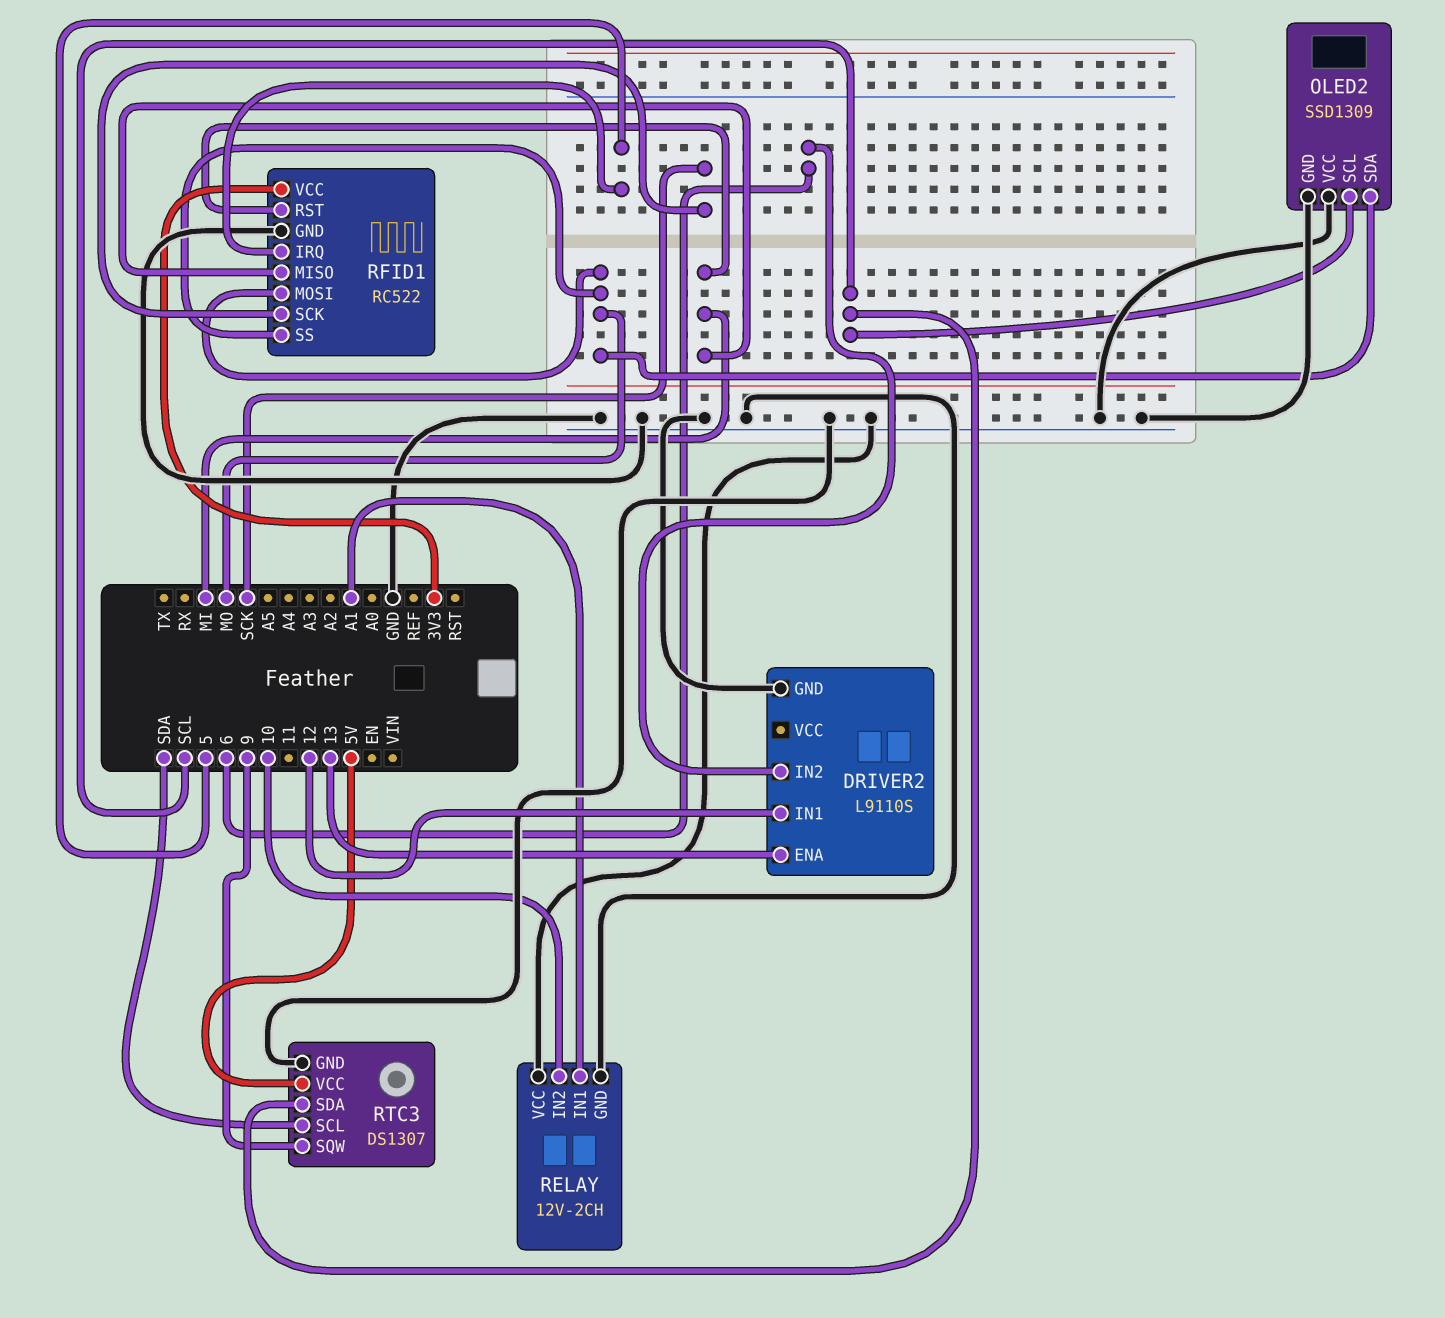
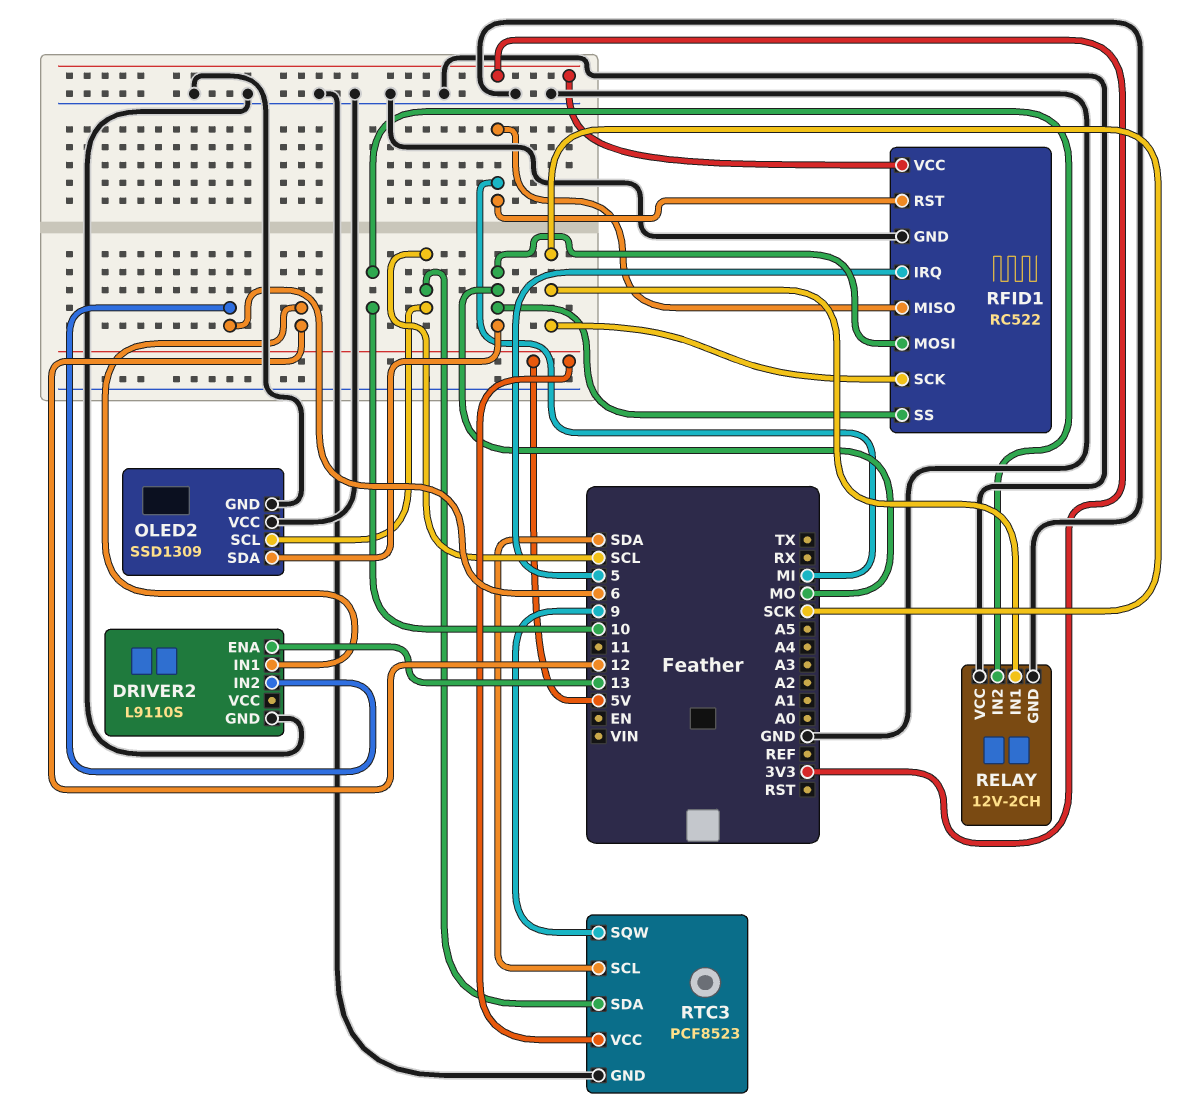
RELAY pin IN1: A1 -> SCK
RTC3: DS1307 -> PCF8523

